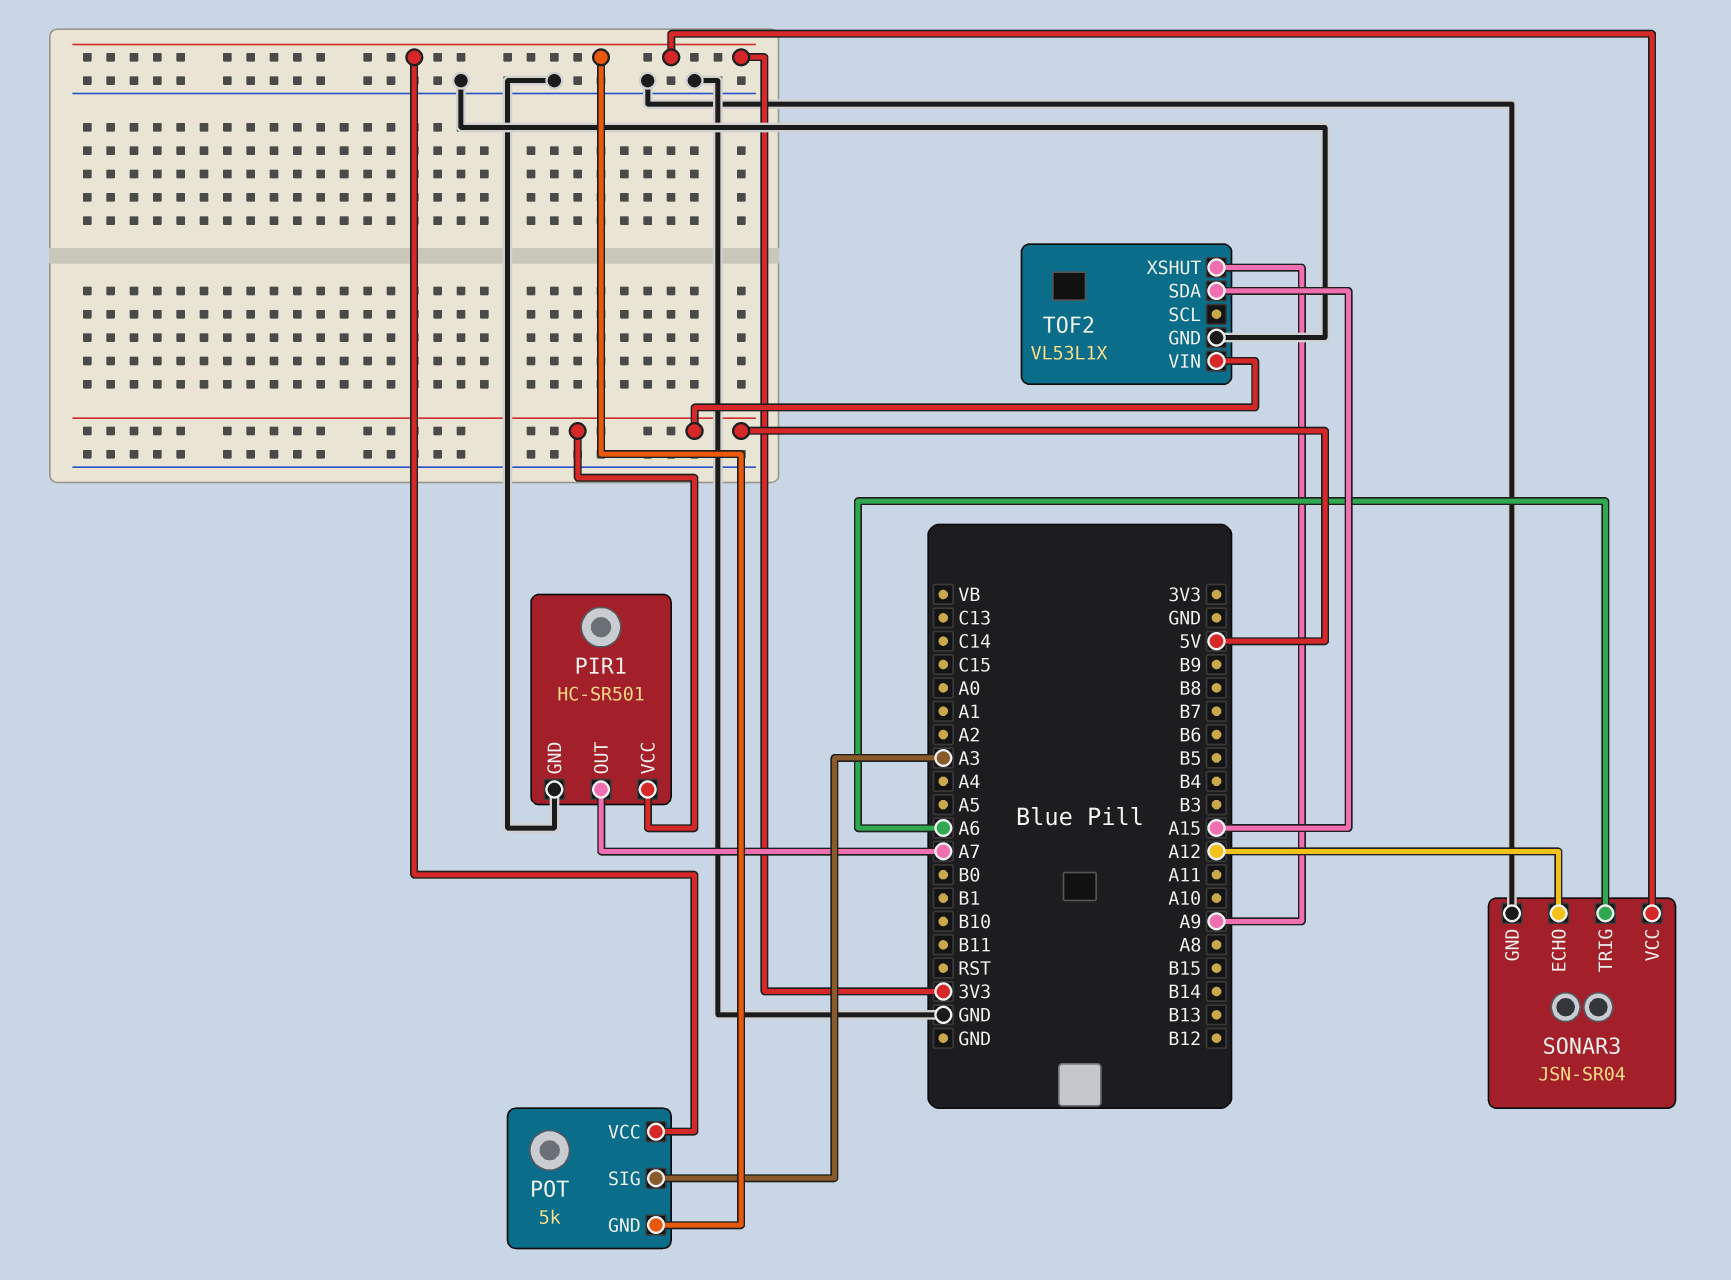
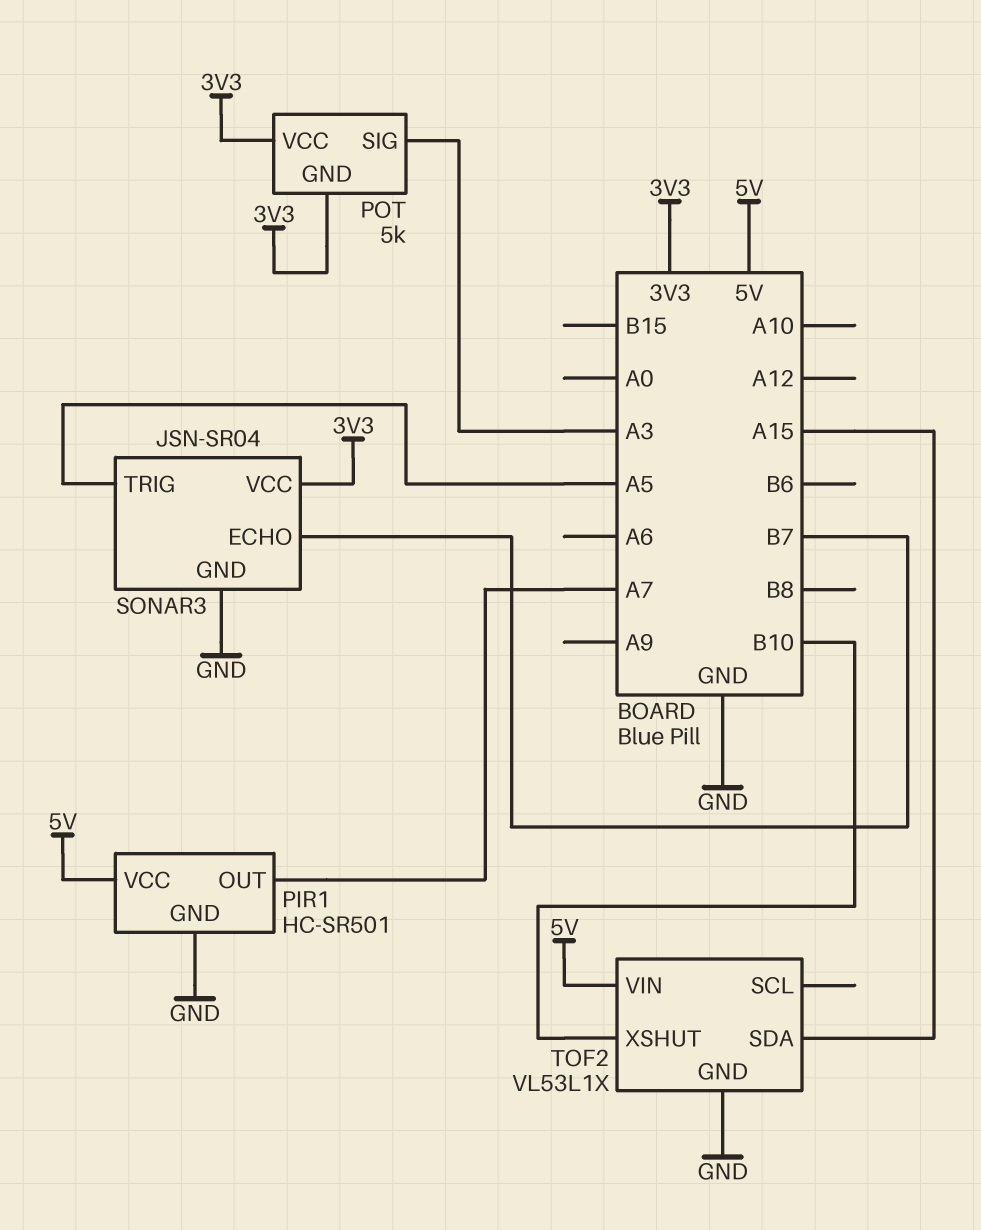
SONAR3 pin ECHO: A12 -> B7
SONAR3 pin TRIG: A6 -> A5
TOF2 pin XSHUT: A9 -> B10

